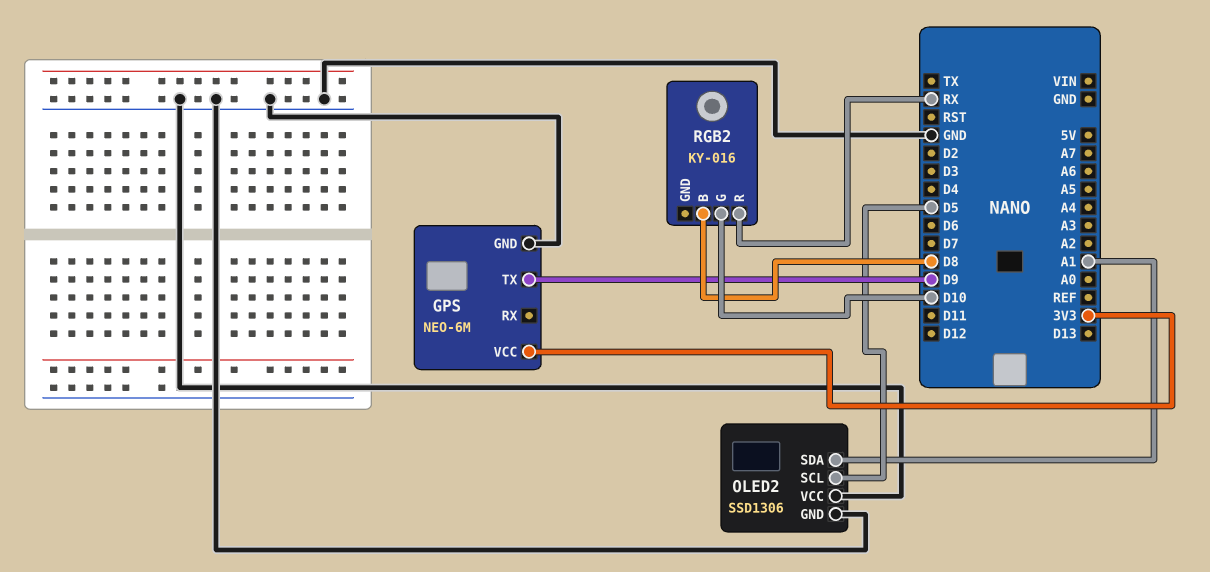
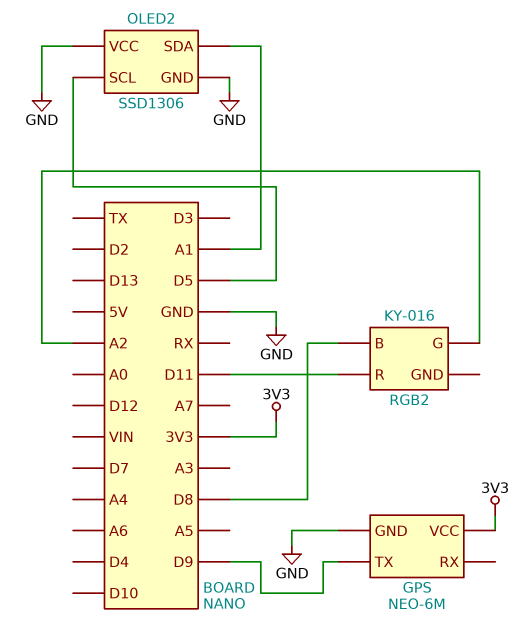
RGB2 pin G: D10 -> A2
RGB2 pin R: RX -> D11

